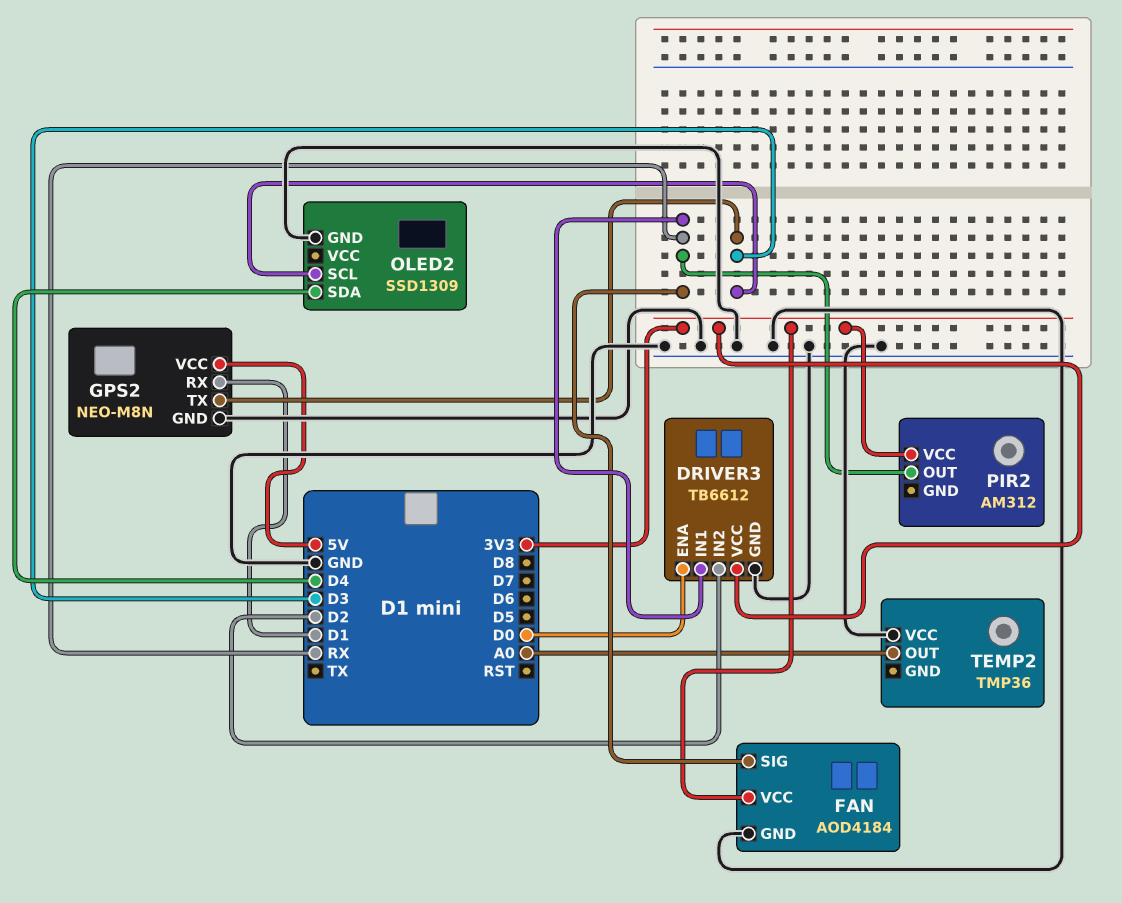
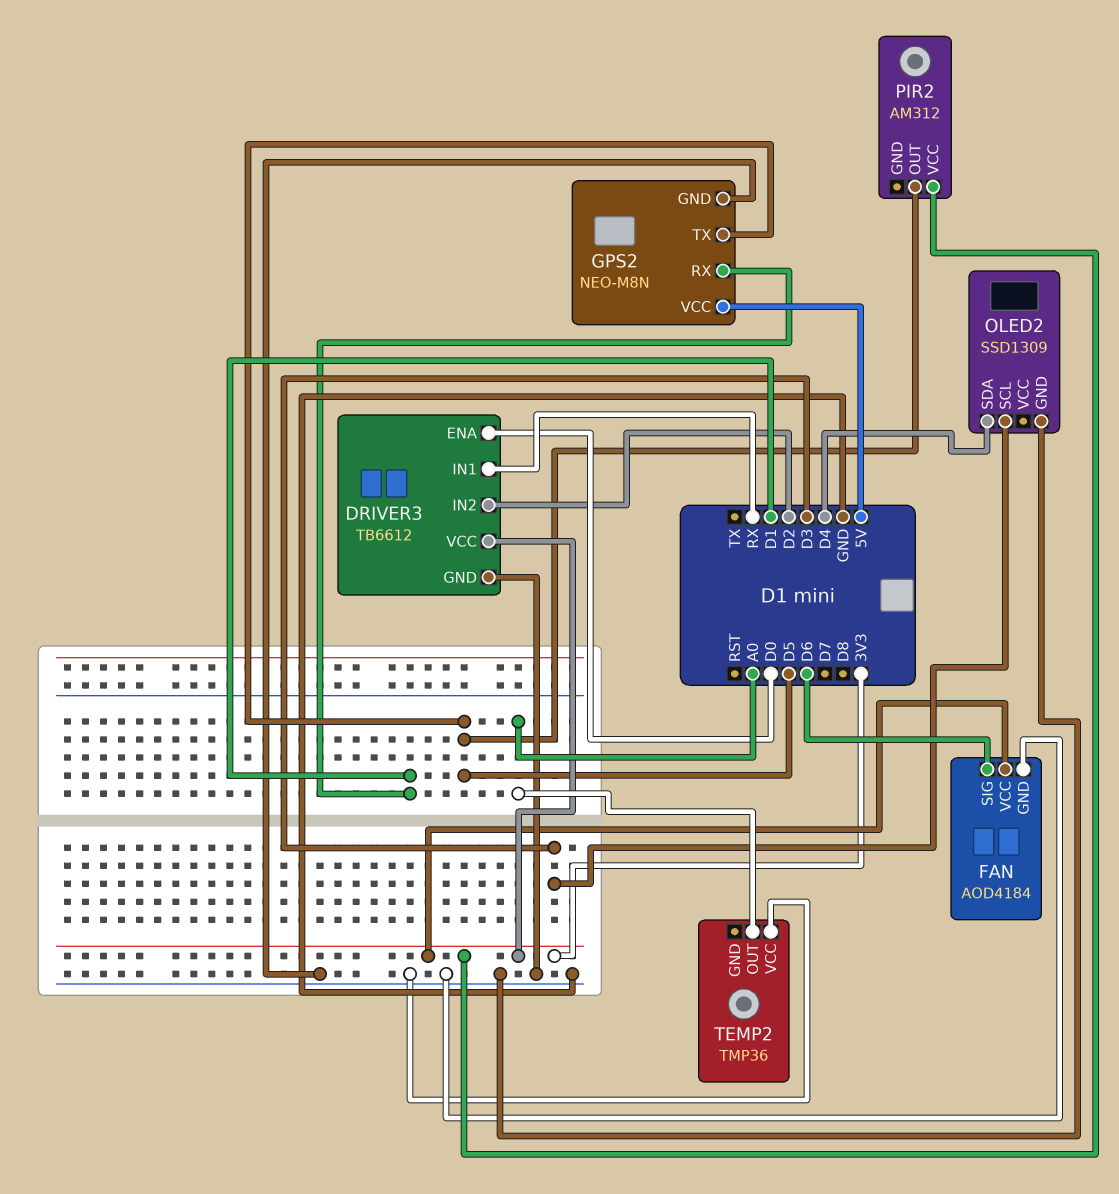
FAN pin SIG: RX -> D6
GPS2 pin TX: D3 -> D5
PIR2 pin OUT: RX -> D5

